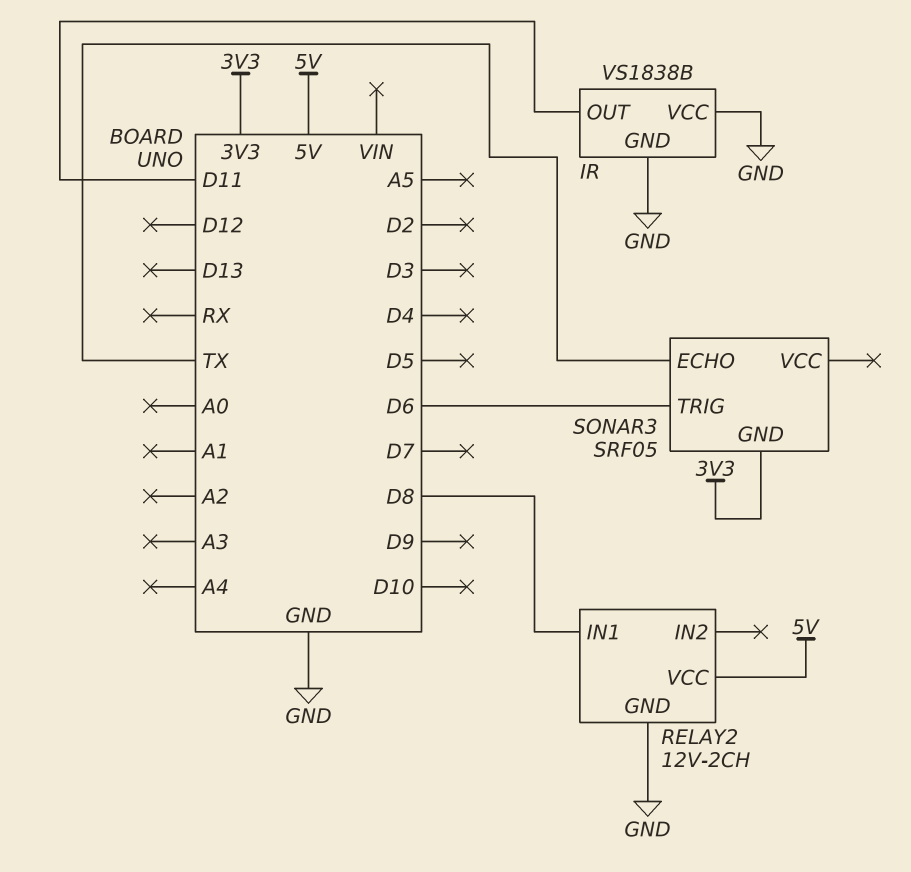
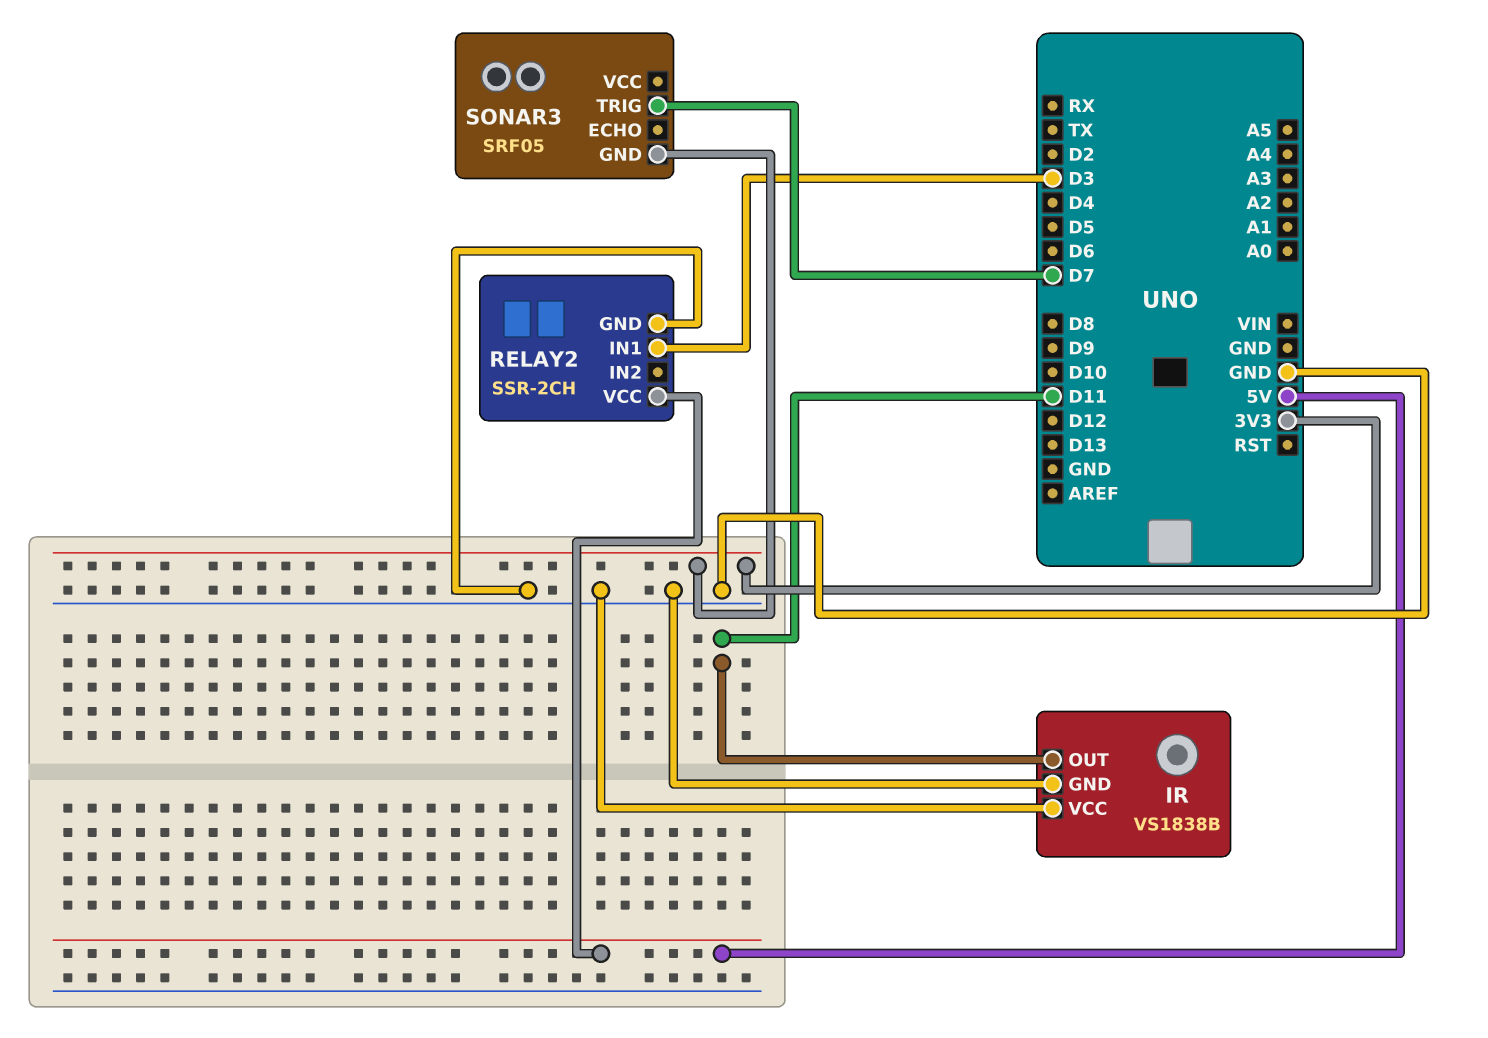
RELAY2: 12V-2CH -> SSR-2CH
RELAY2 pin IN1: D8 -> D3
SONAR3 pin ECHO: TX -> none
SONAR3 pin TRIG: D6 -> D7

